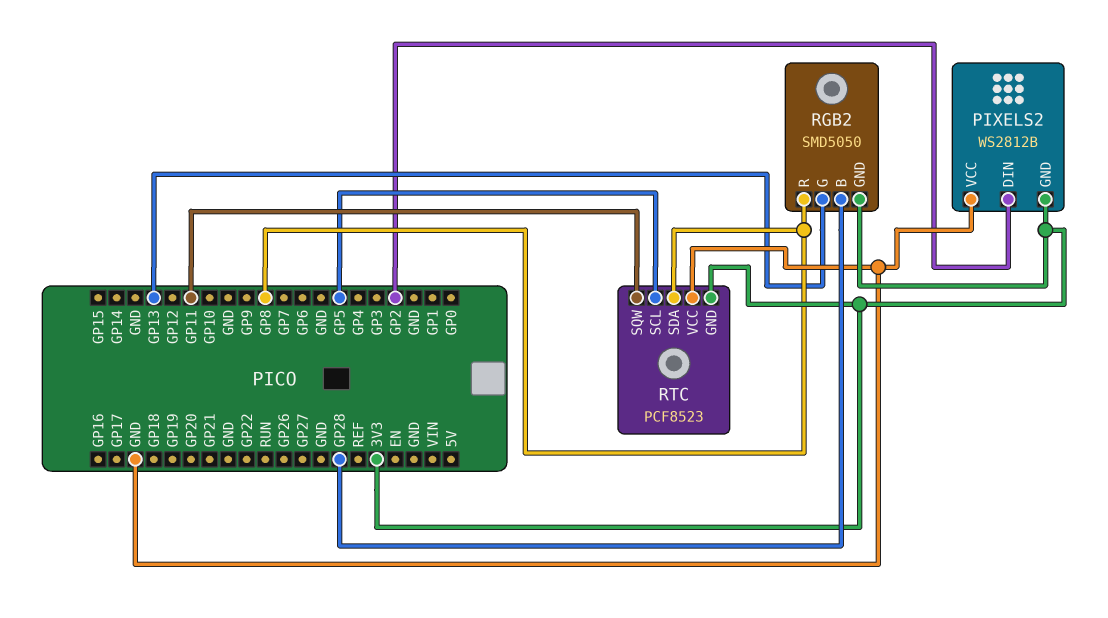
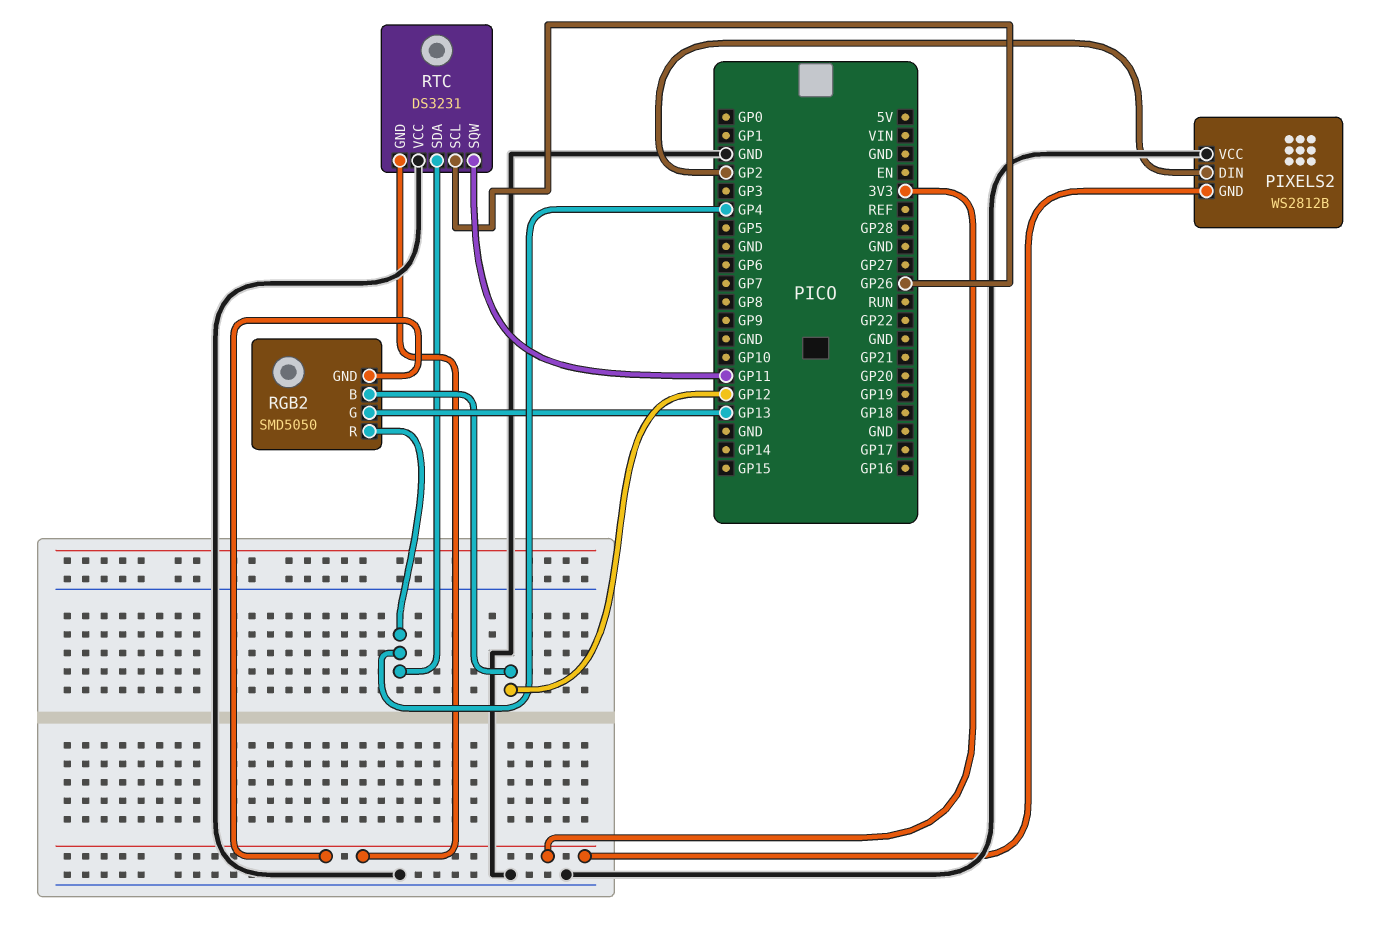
RGB2 pin B: GP28 -> GP12
RGB2 pin R: GP8 -> GP4
RTC: PCF8523 -> DS3231
RTC pin SCL: GP5 -> GP26
RTC pin SDA: GP8 -> GP4

